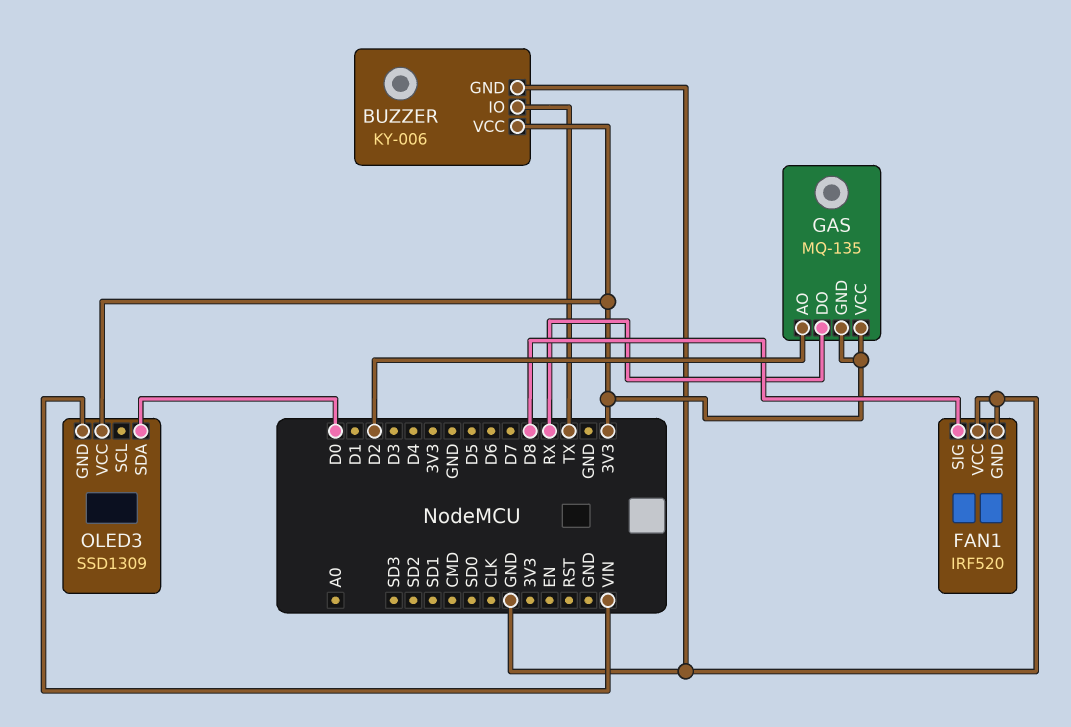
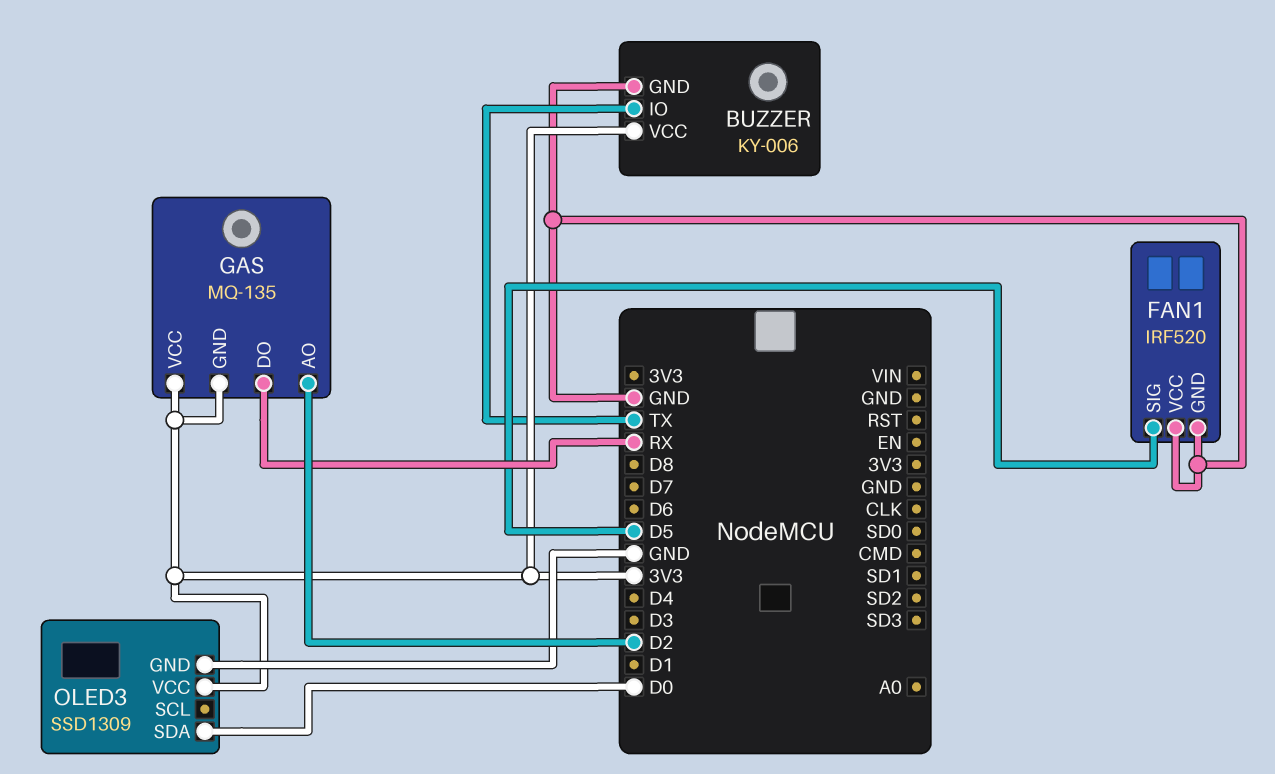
FAN1 pin SIG: D8 -> D5
OLED3 pin GND: VIN -> GND

